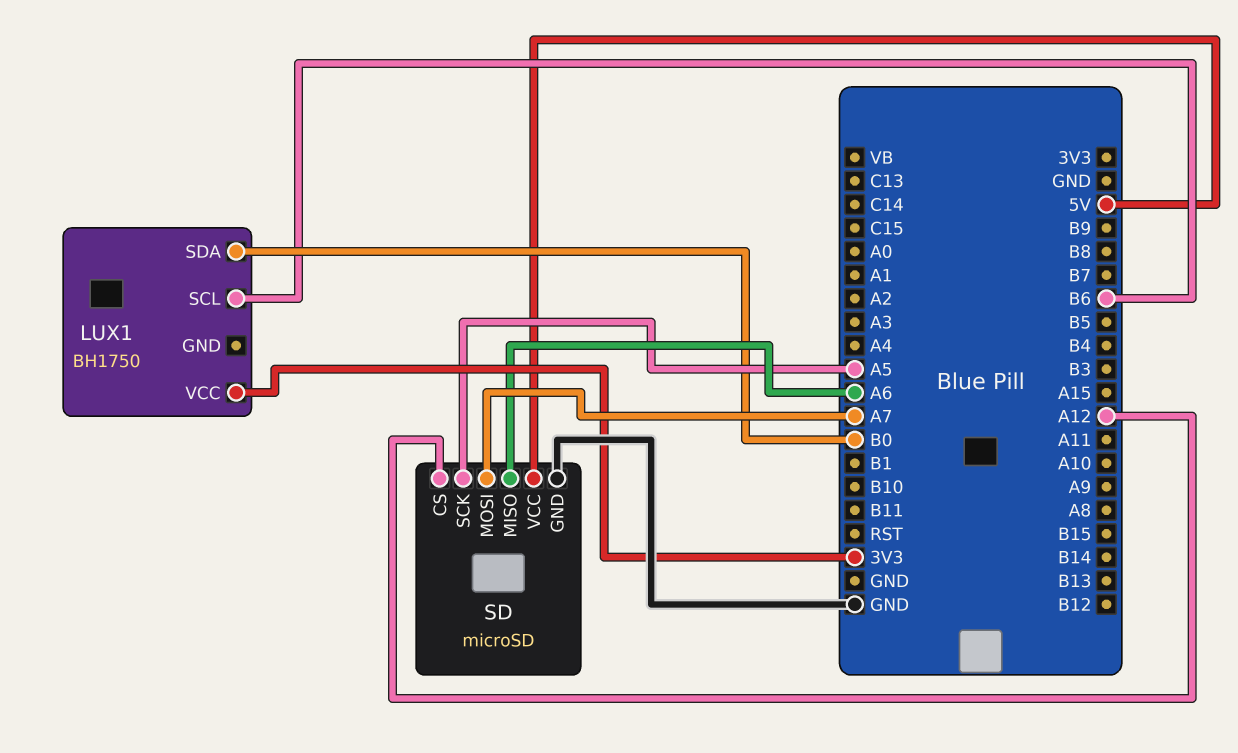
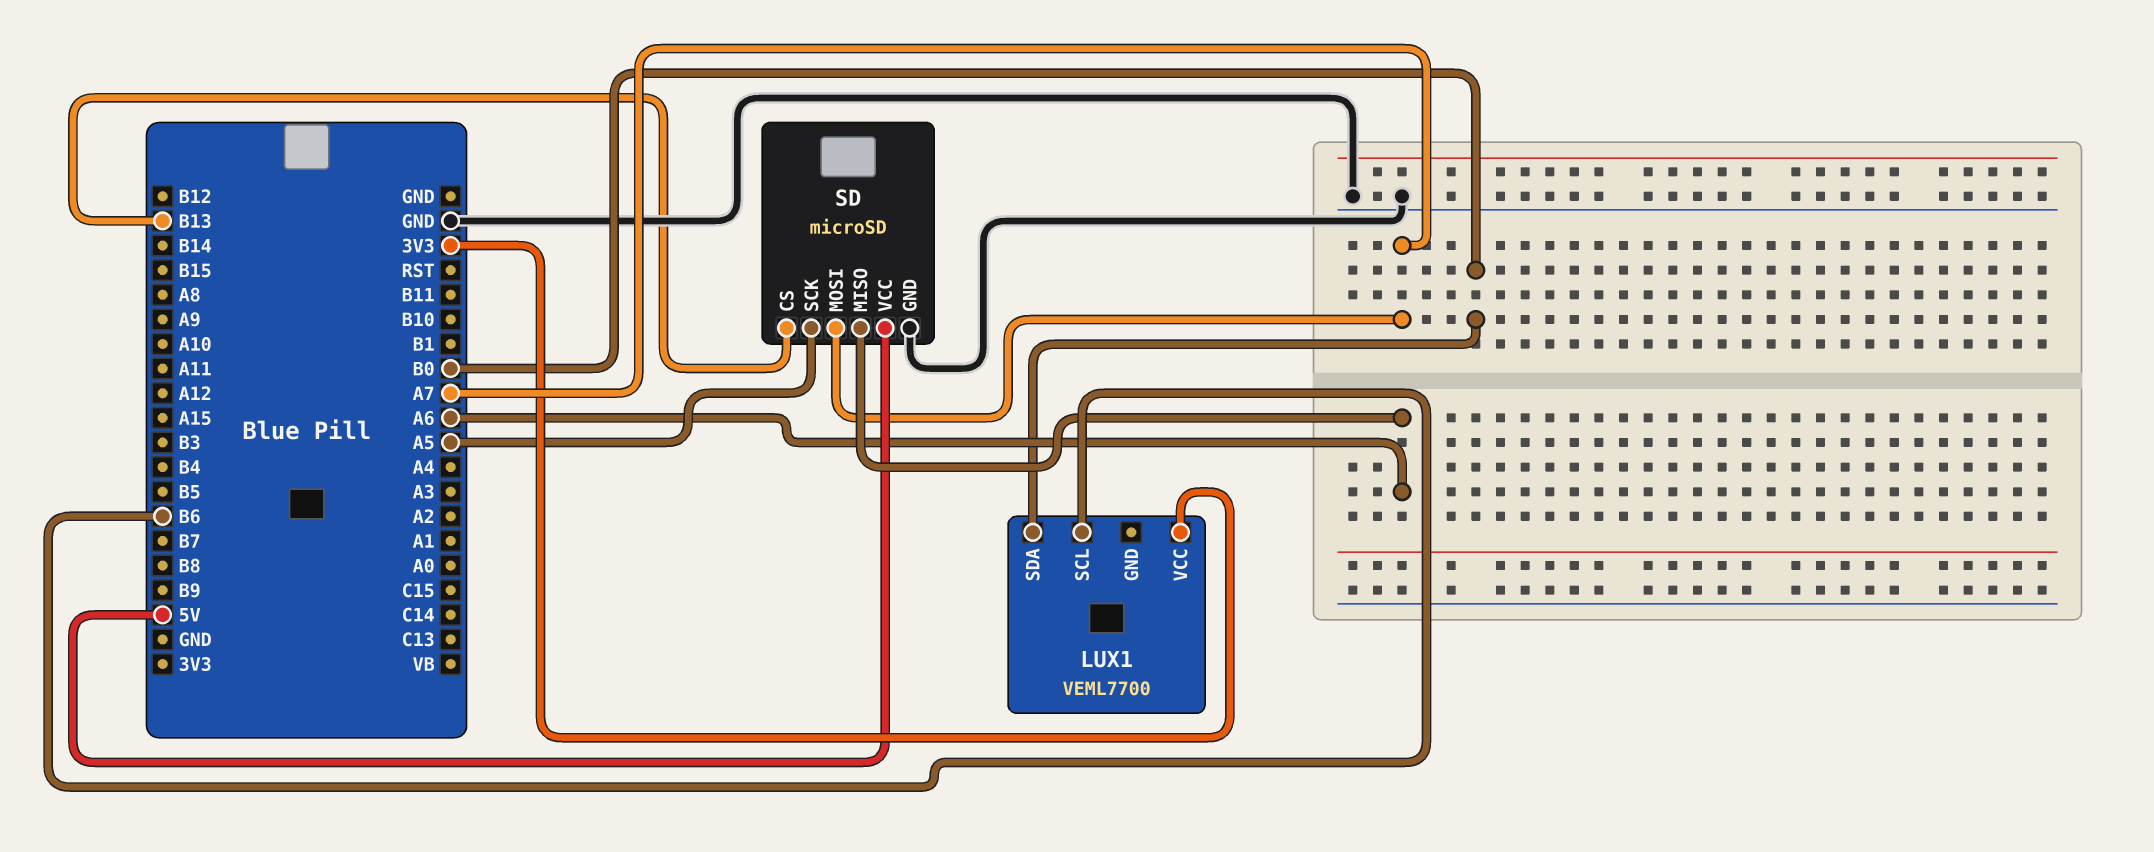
LUX1: BH1750 -> VEML7700
SD pin CS: A12 -> B13

